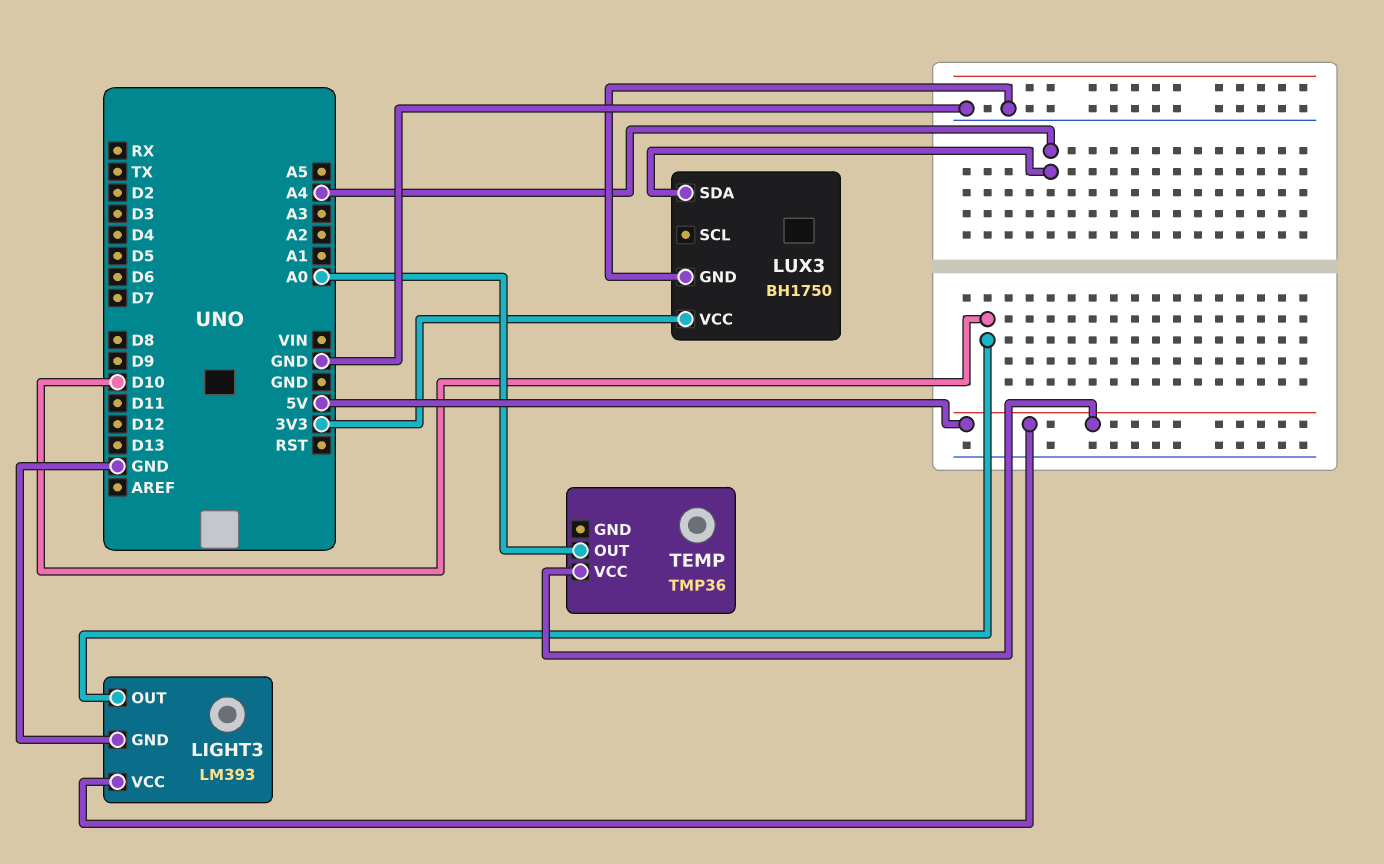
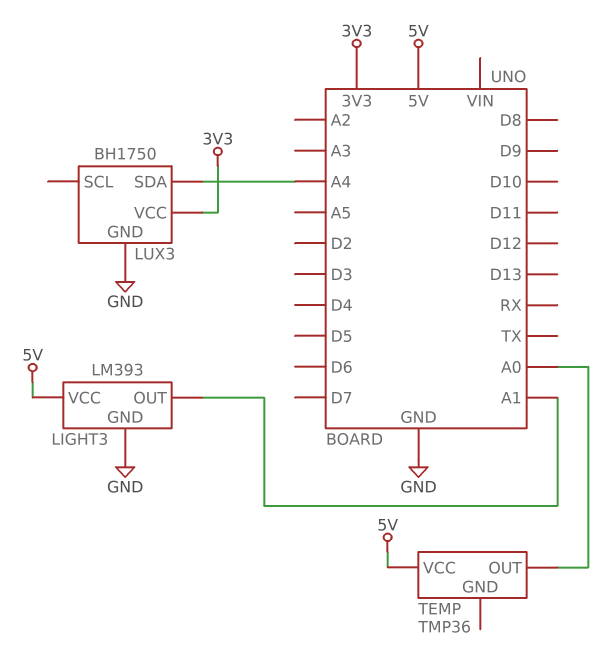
LIGHT3 pin OUT: D10 -> A1

